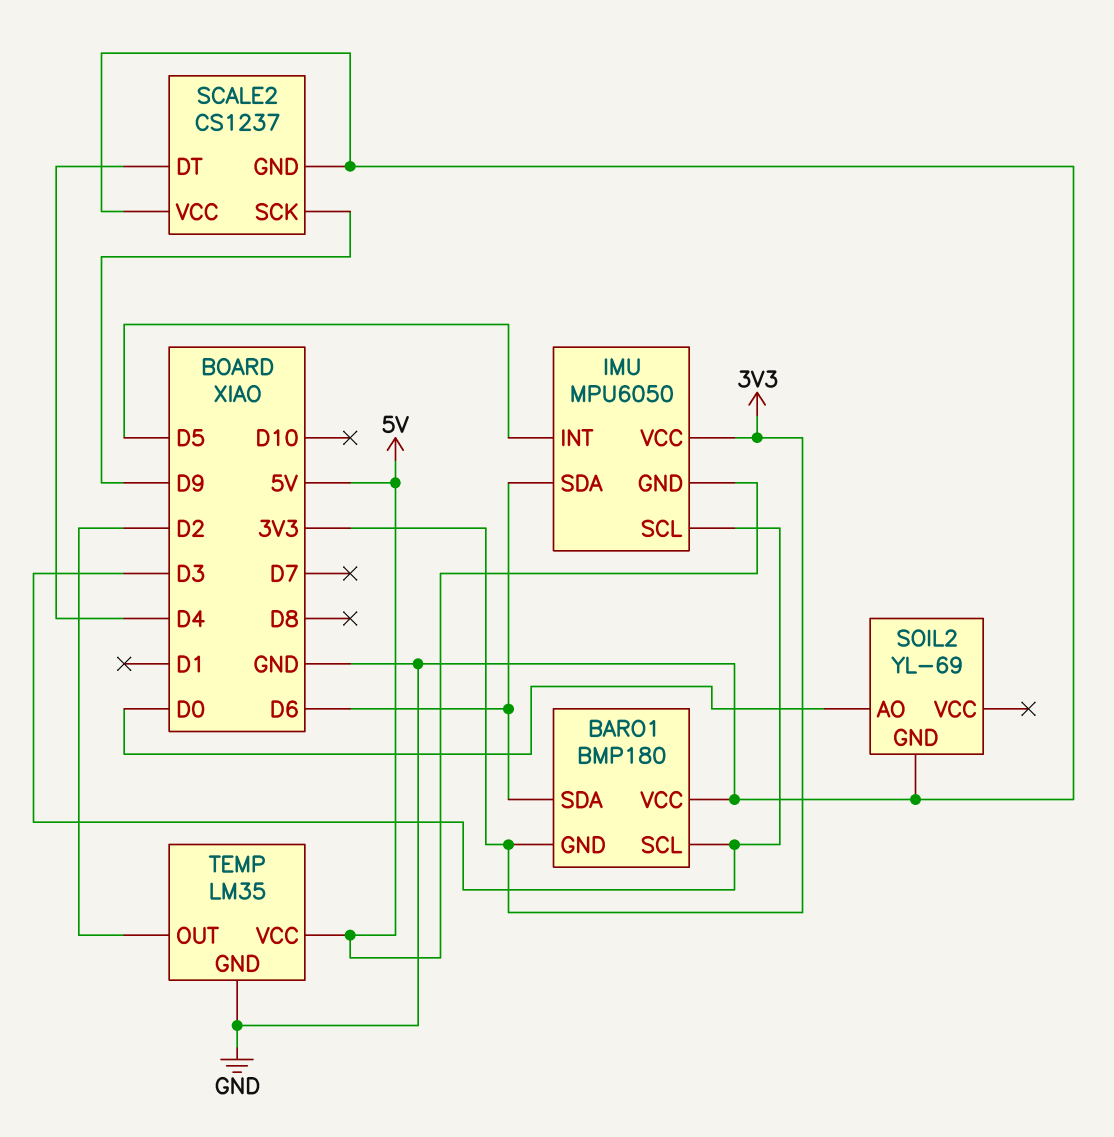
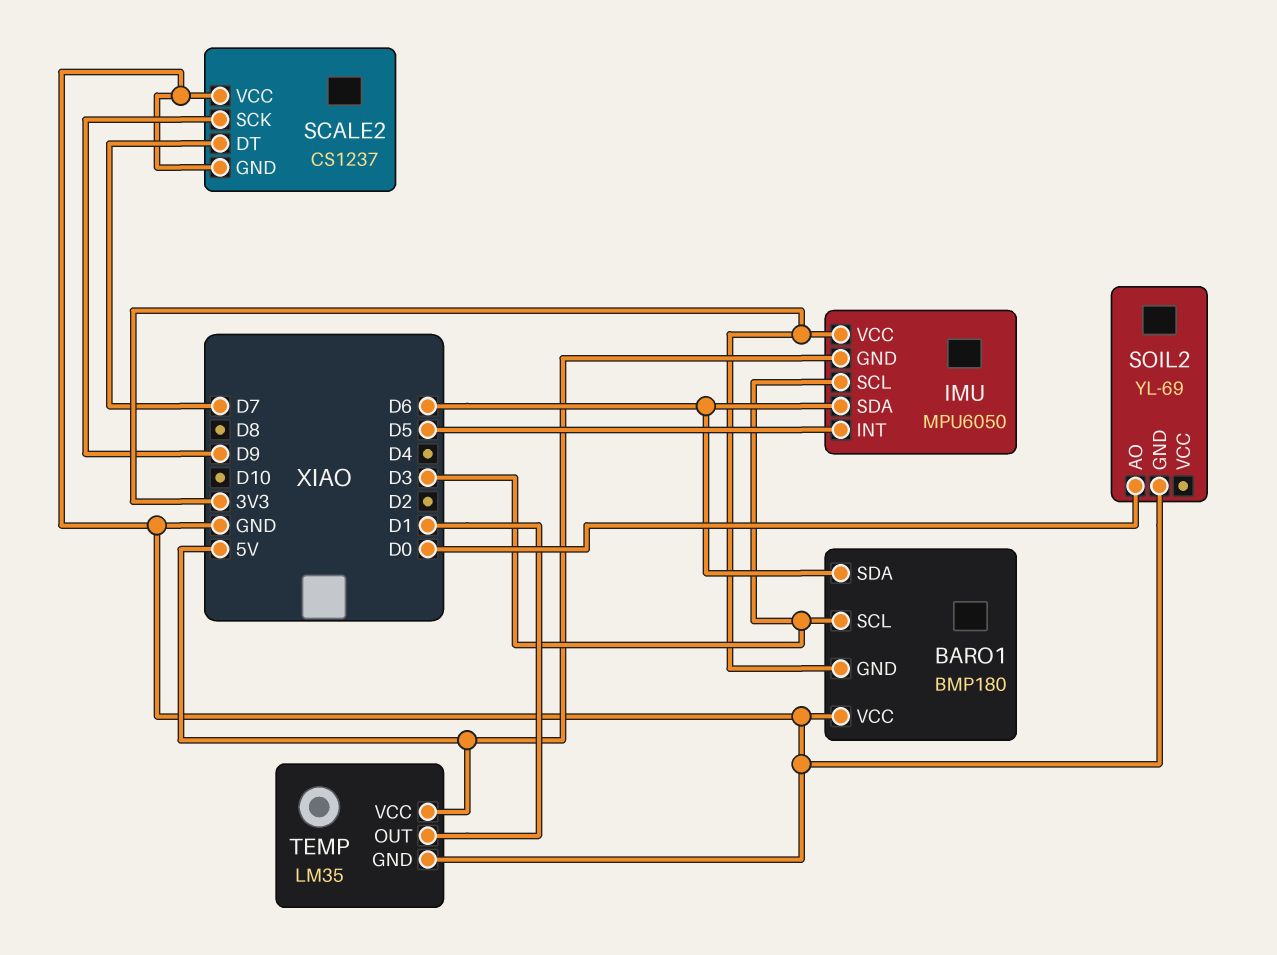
SCALE2 pin DT: D4 -> D7
TEMP pin OUT: D2 -> D1

